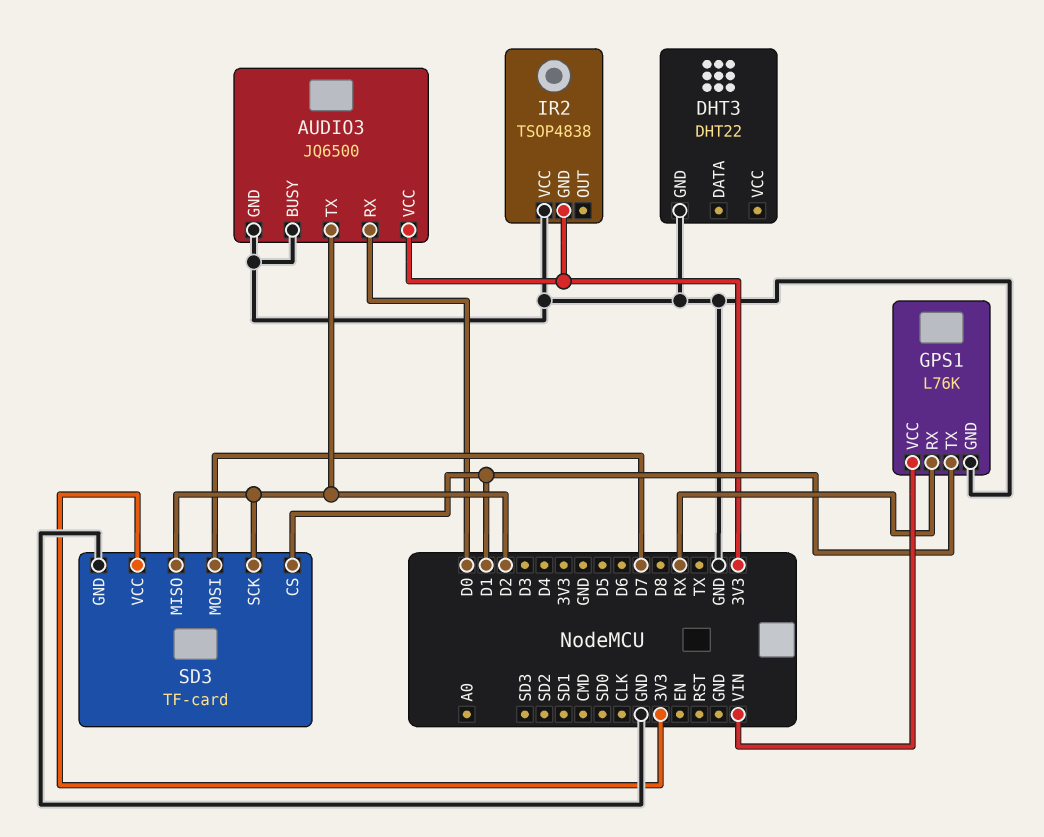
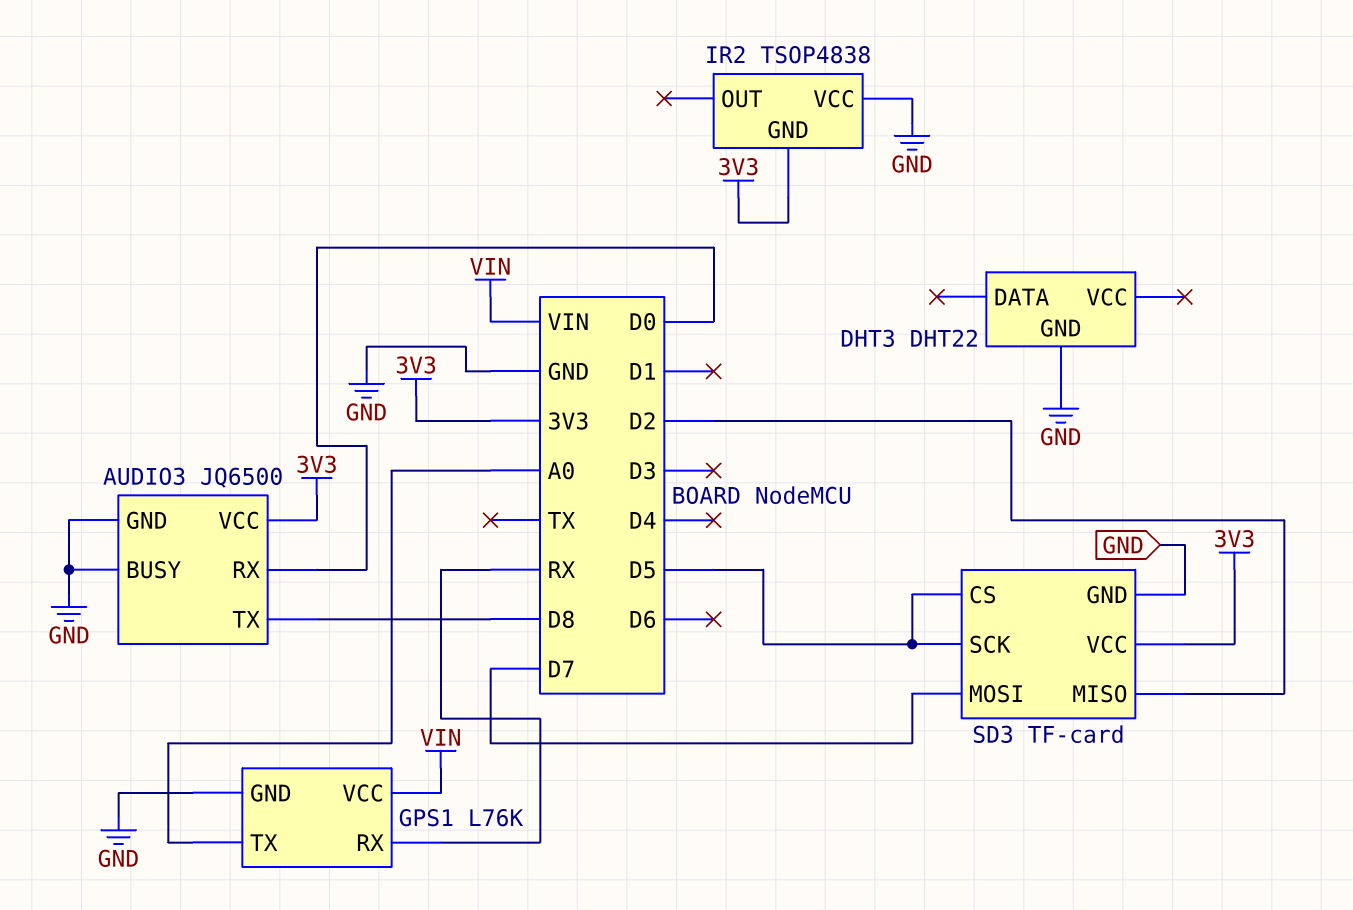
AUDIO3 pin TX: D2 -> D8
GPS1 pin TX: D1 -> A0
SD3 pin CS: D1 -> D5
SD3 pin SCK: D2 -> D5

